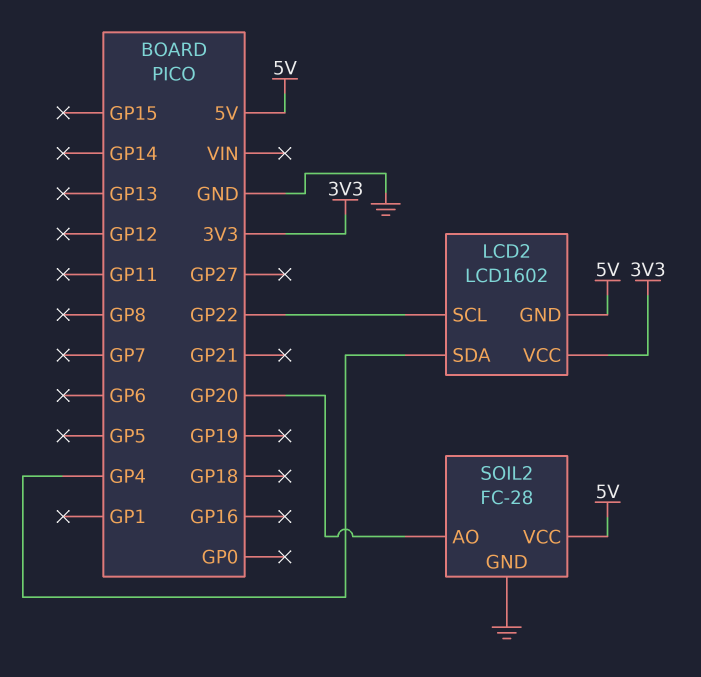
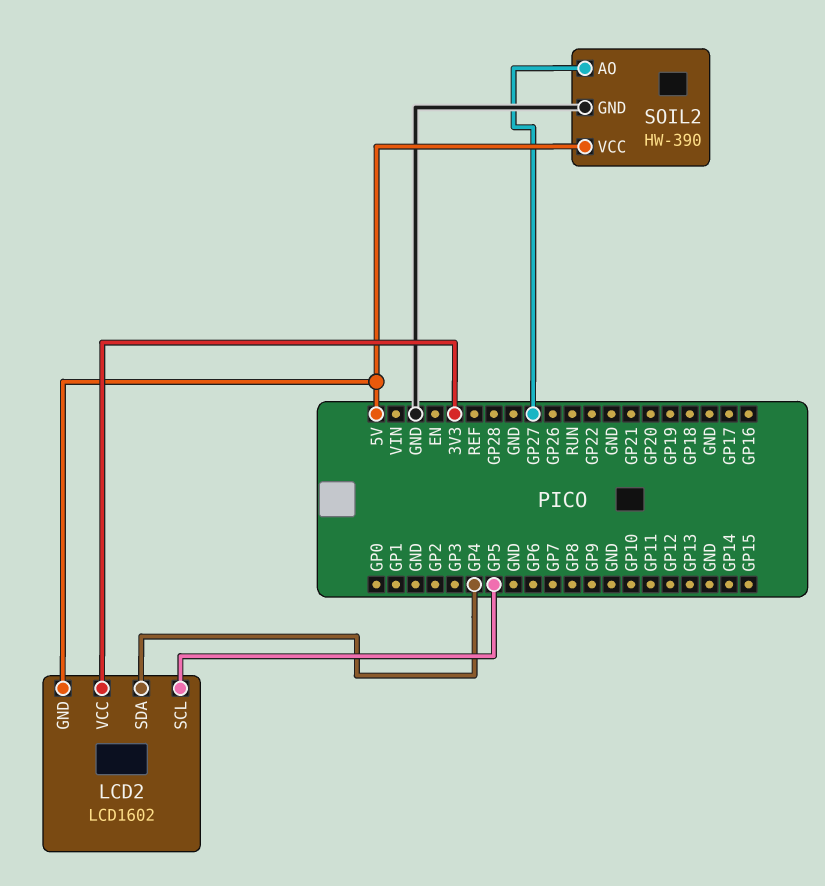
LCD2 pin SCL: GP22 -> GP5
SOIL2: FC-28 -> HW-390
SOIL2 pin AO: GP20 -> GP27

